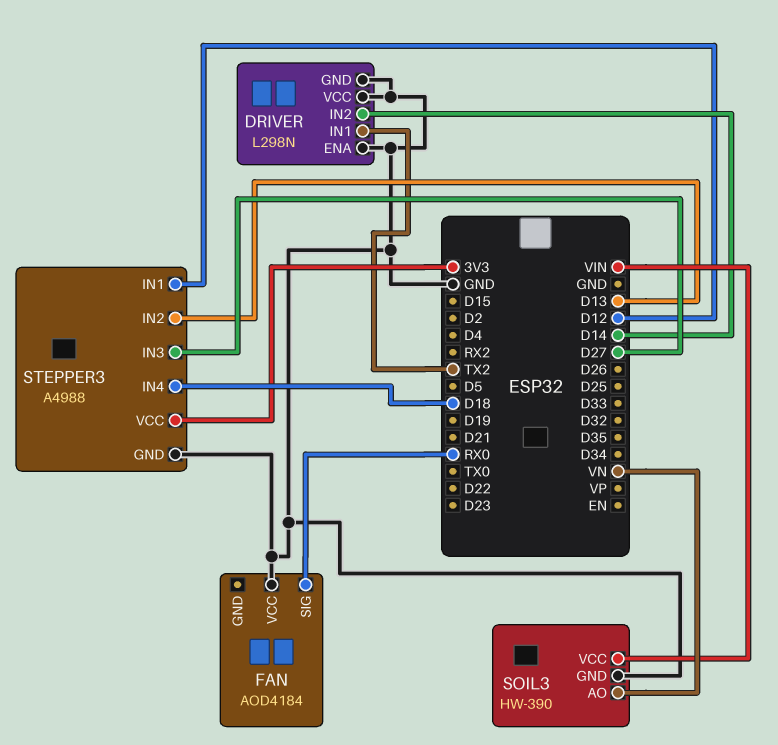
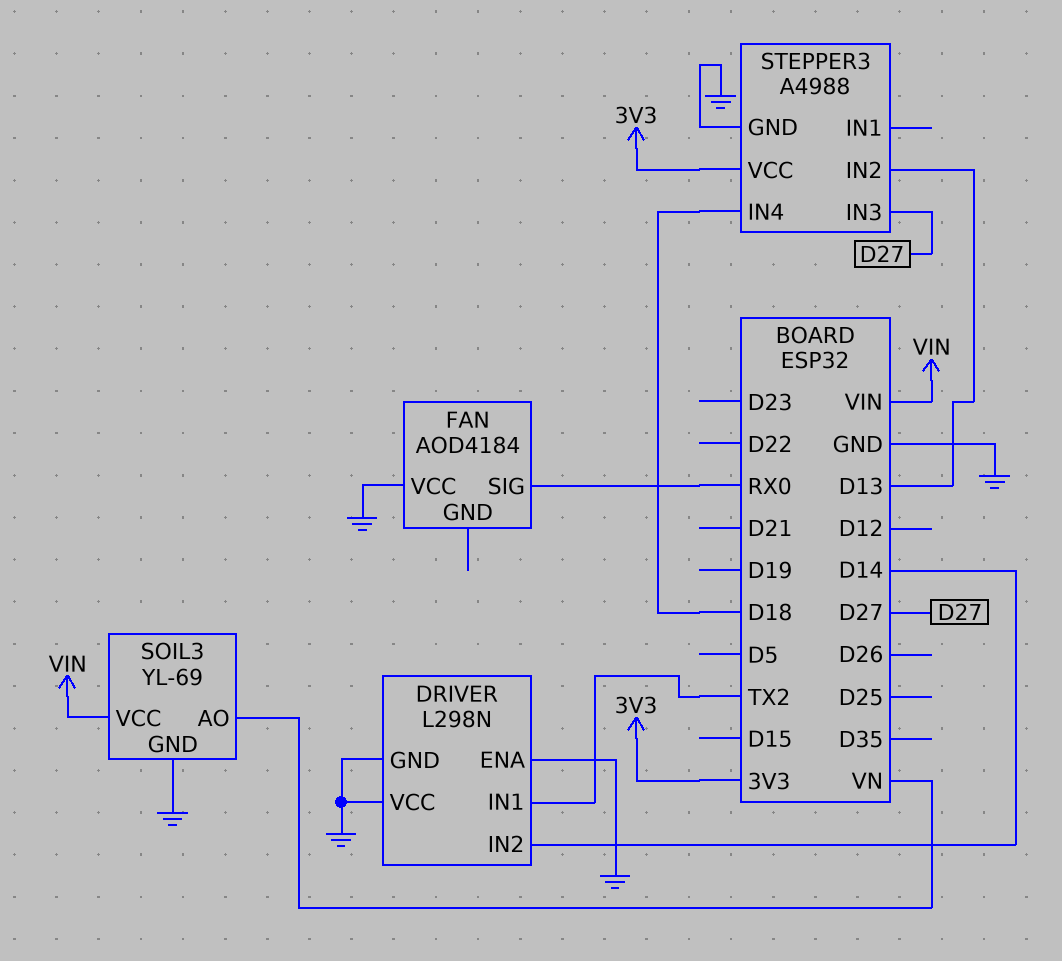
SOIL3: HW-390 -> YL-69
STEPPER3 pin IN1: D12 -> none

